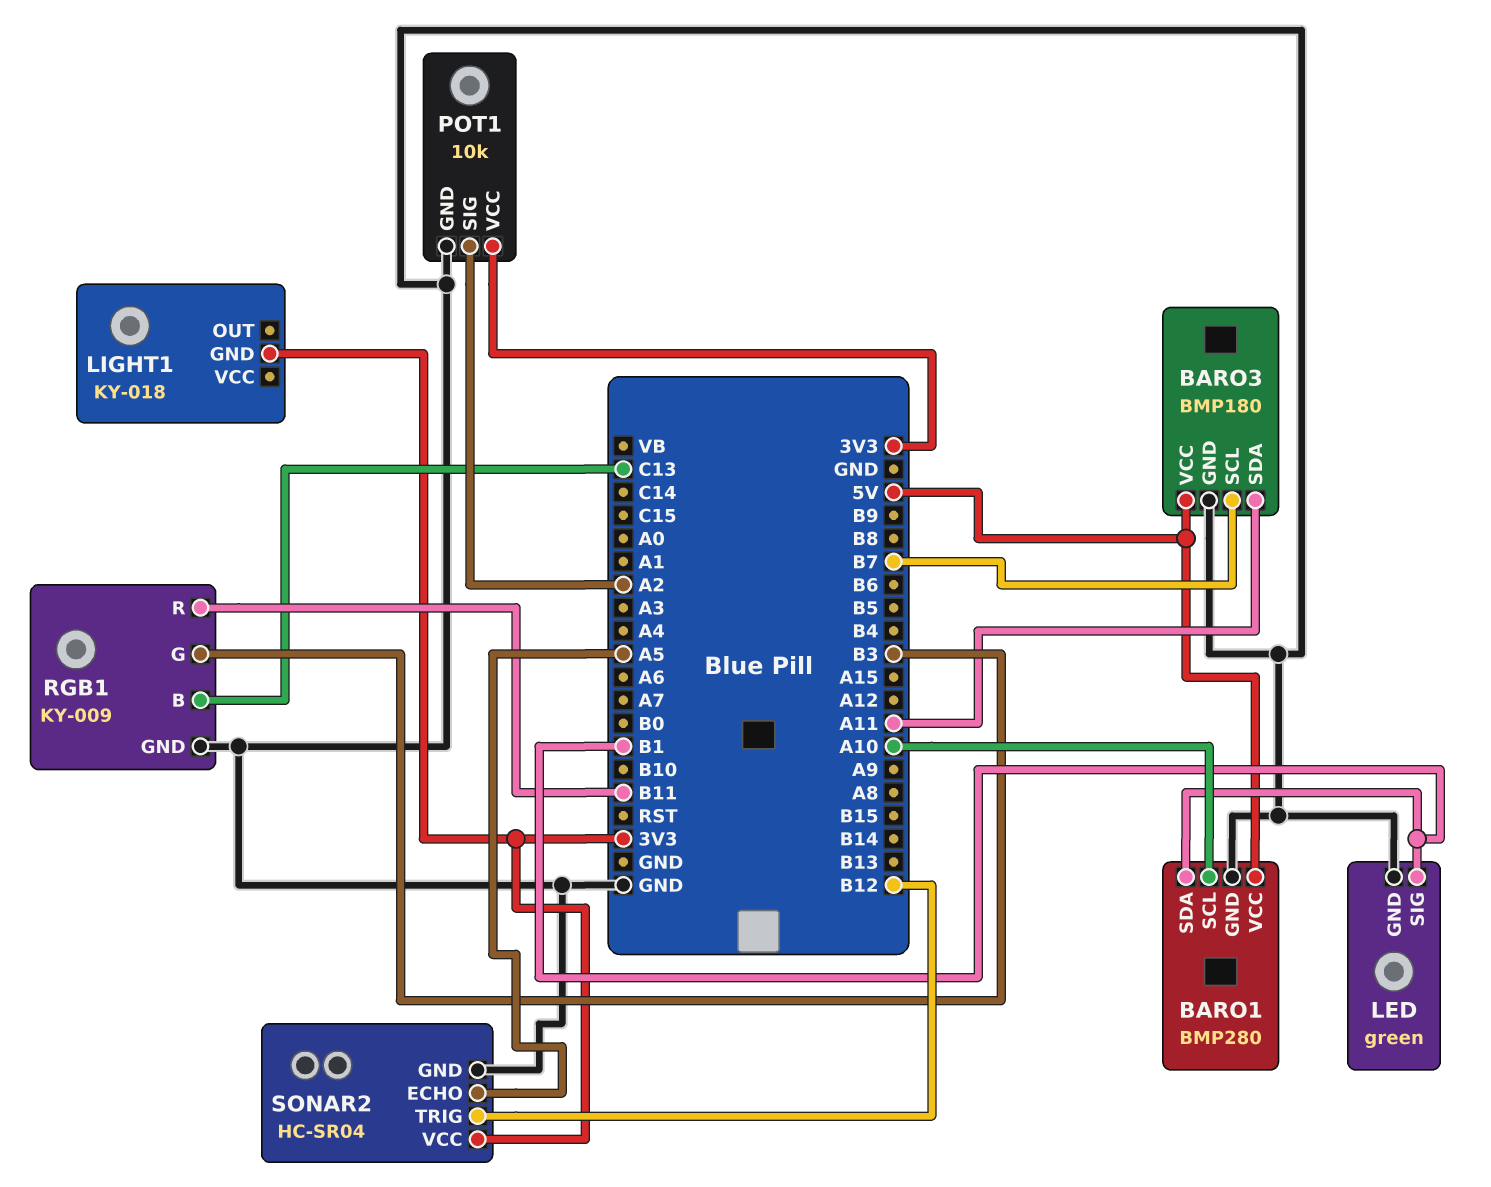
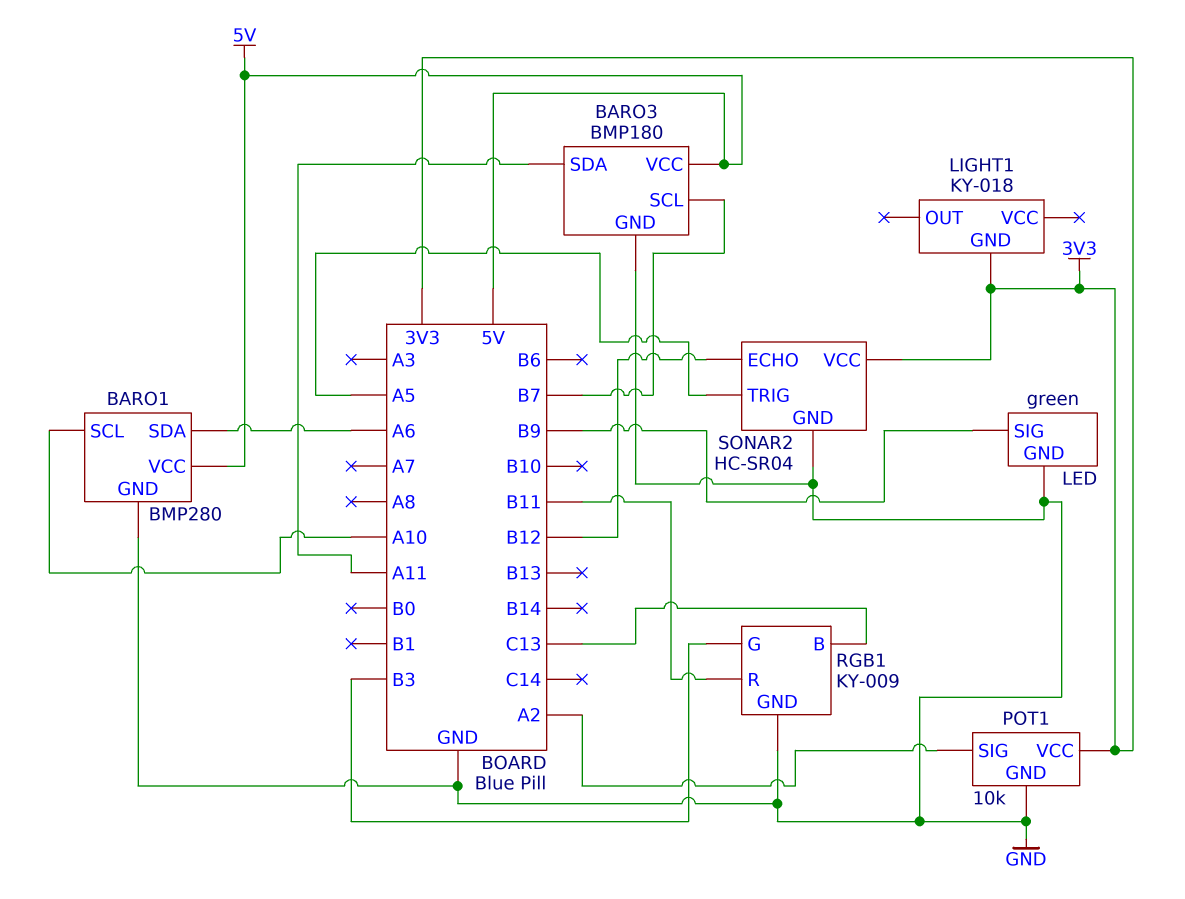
BARO1 pin SDA: B1 -> A6
LED pin SIG: B1 -> B9
SONAR2 pin ECHO: A5 -> B12
SONAR2 pin TRIG: B12 -> A5

